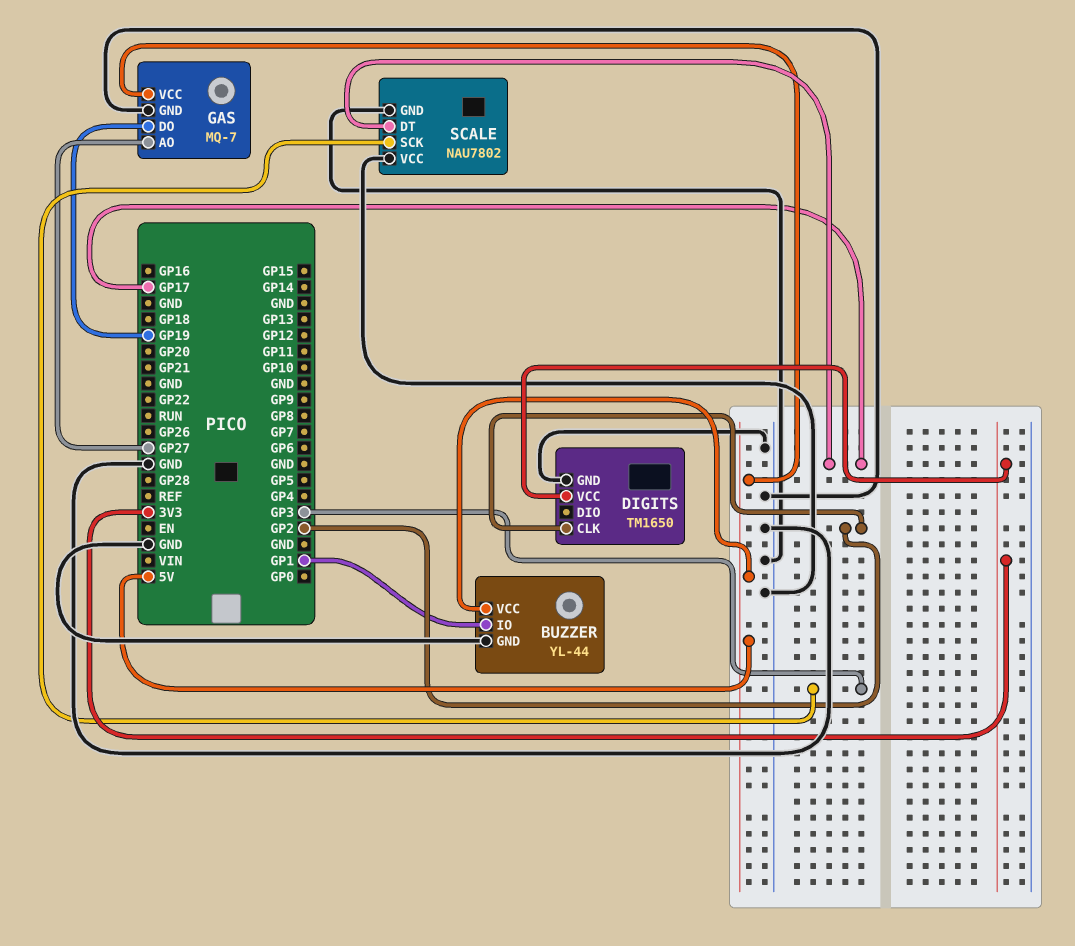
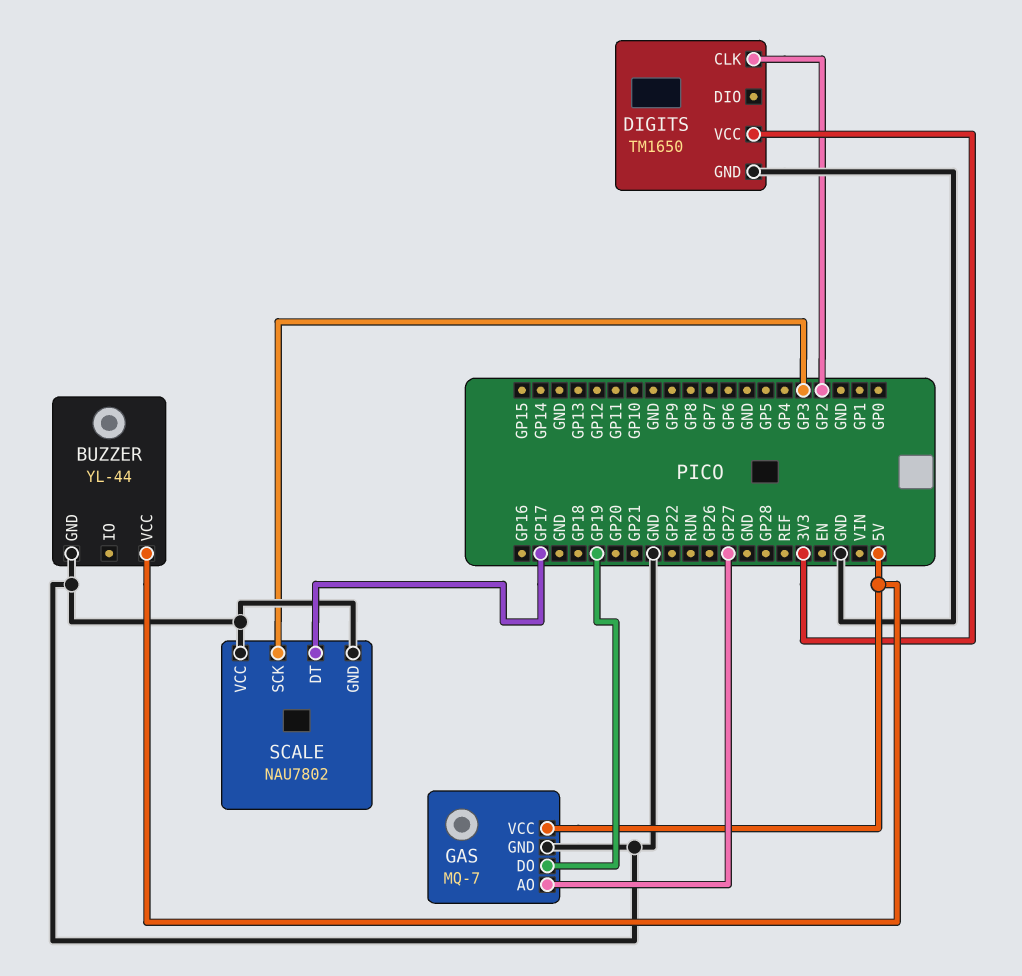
BUZZER pin IO: GP1 -> none

